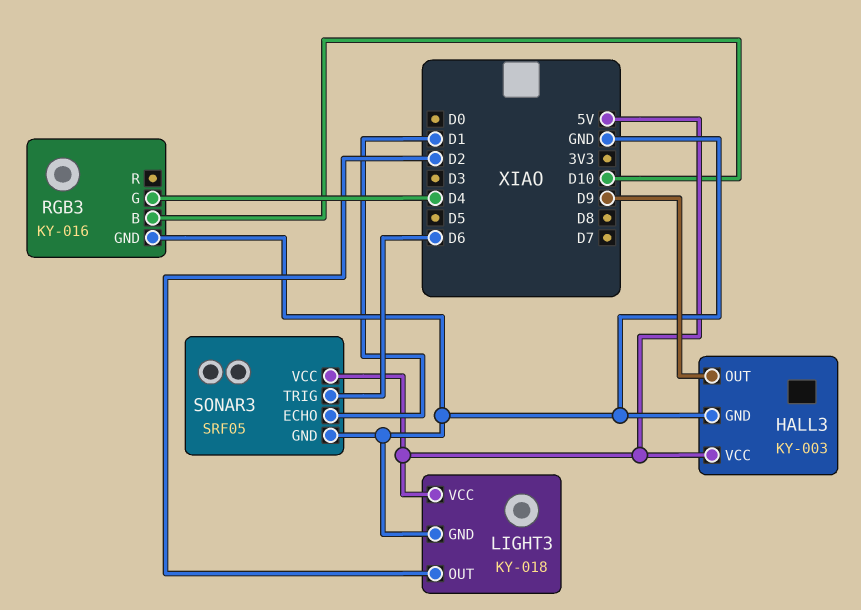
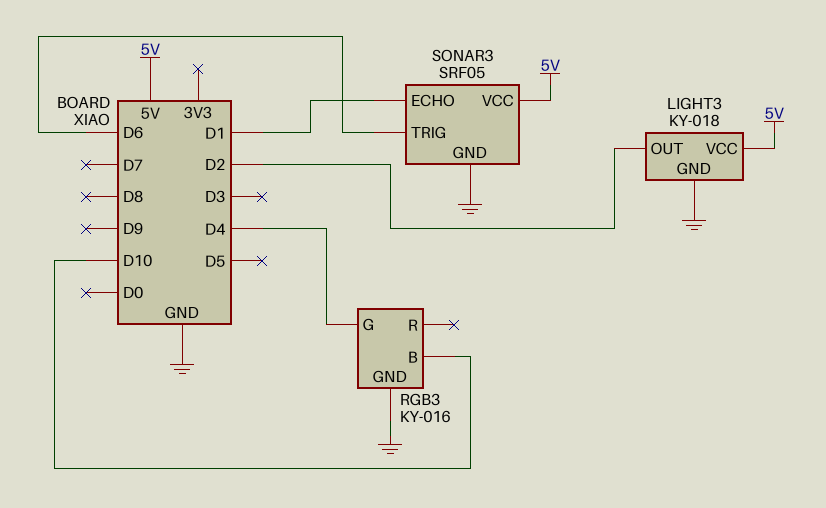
HALL3: KY-003 -> none
HALL3 pin GND: GND -> none
HALL3 pin OUT: D9 -> none
HALL3 pin VCC: 5V -> none

